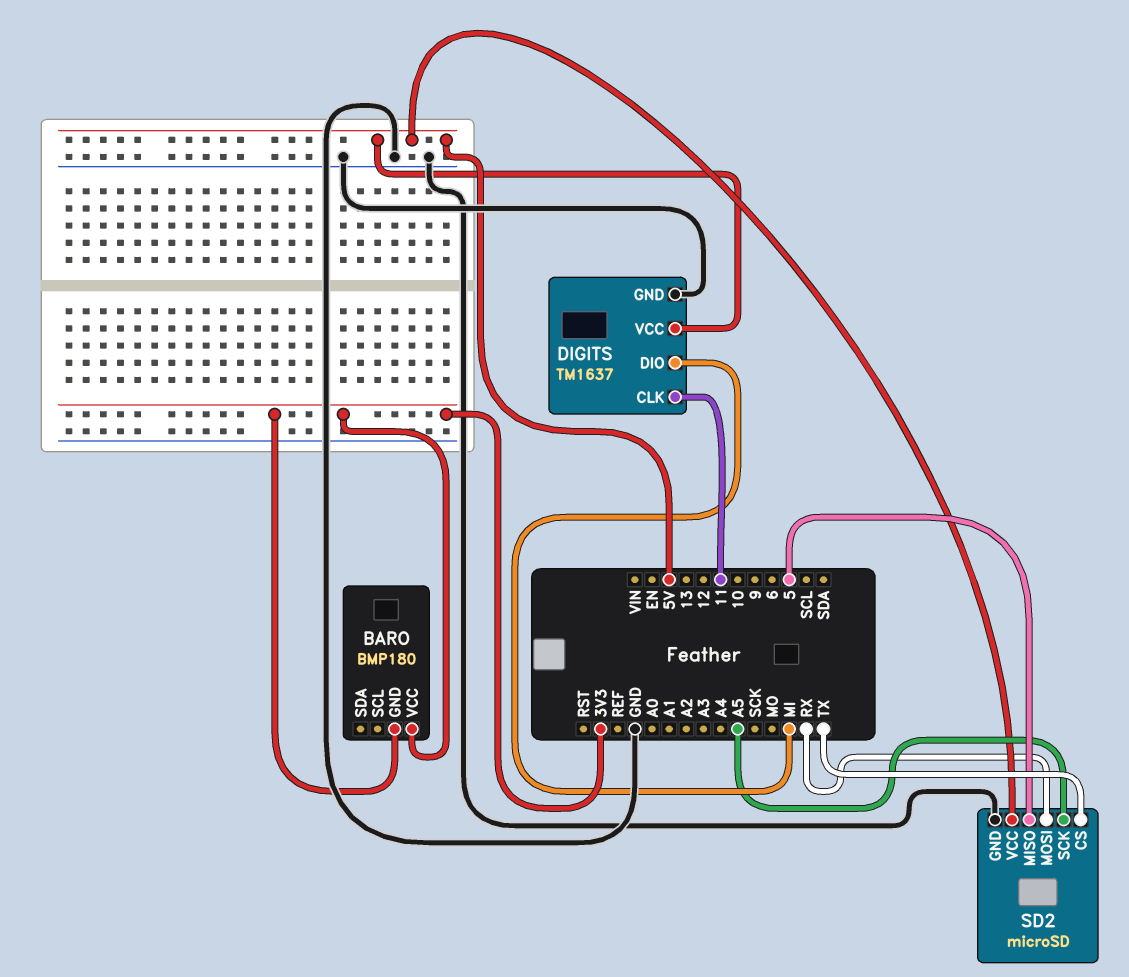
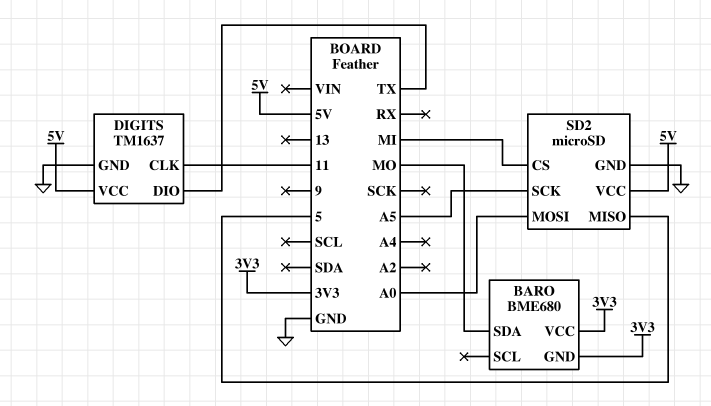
BARO: BMP180 -> BME680
BARO pin SDA: none -> MO
DIGITS pin DIO: MI -> TX
SD2 pin CS: TX -> MI
SD2 pin MOSI: RX -> A0

